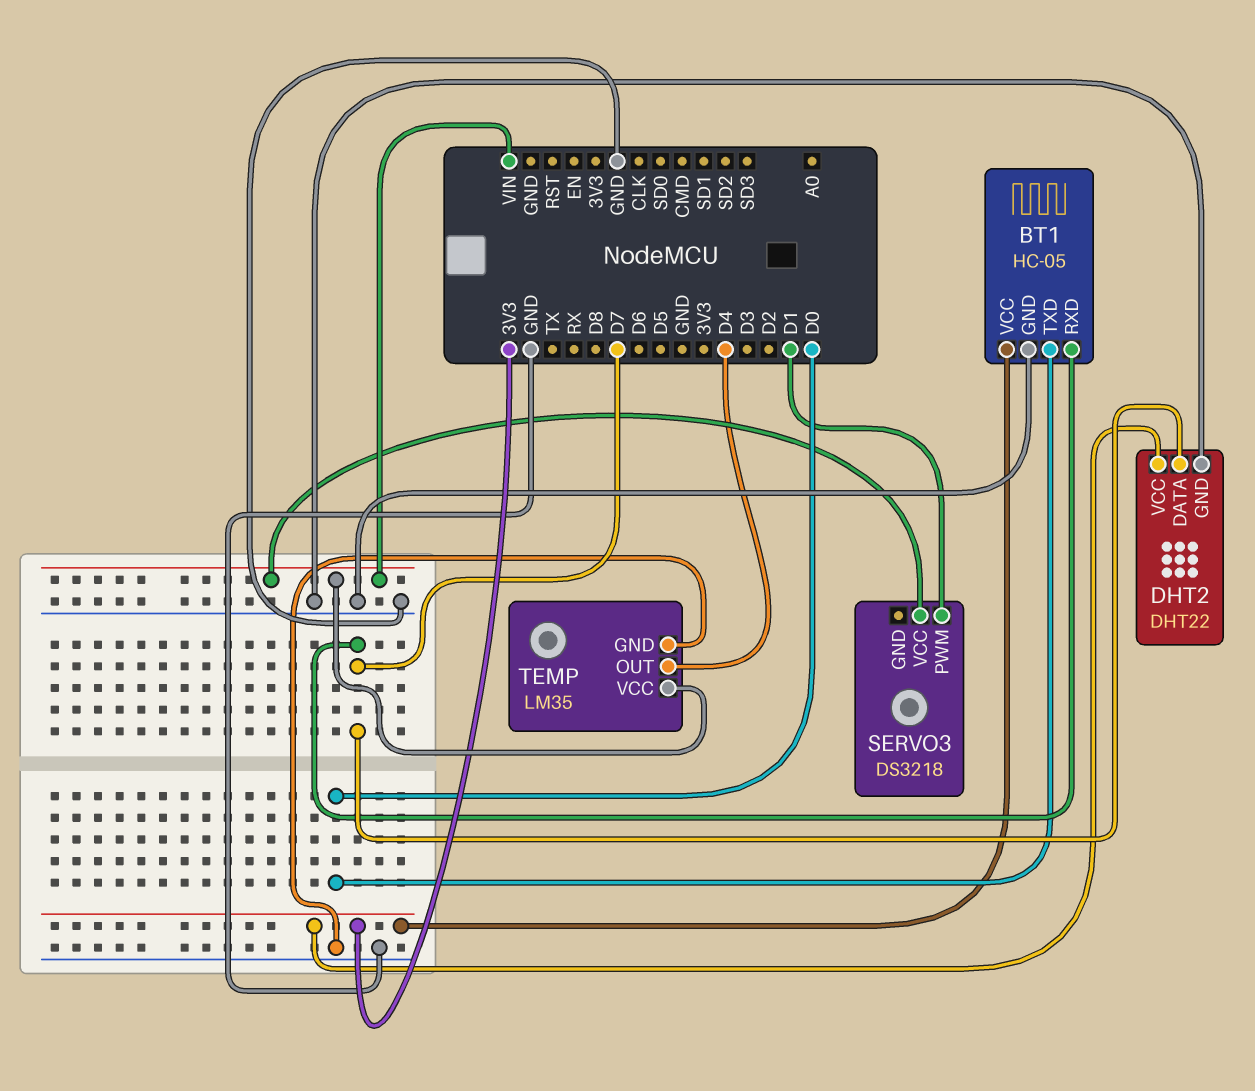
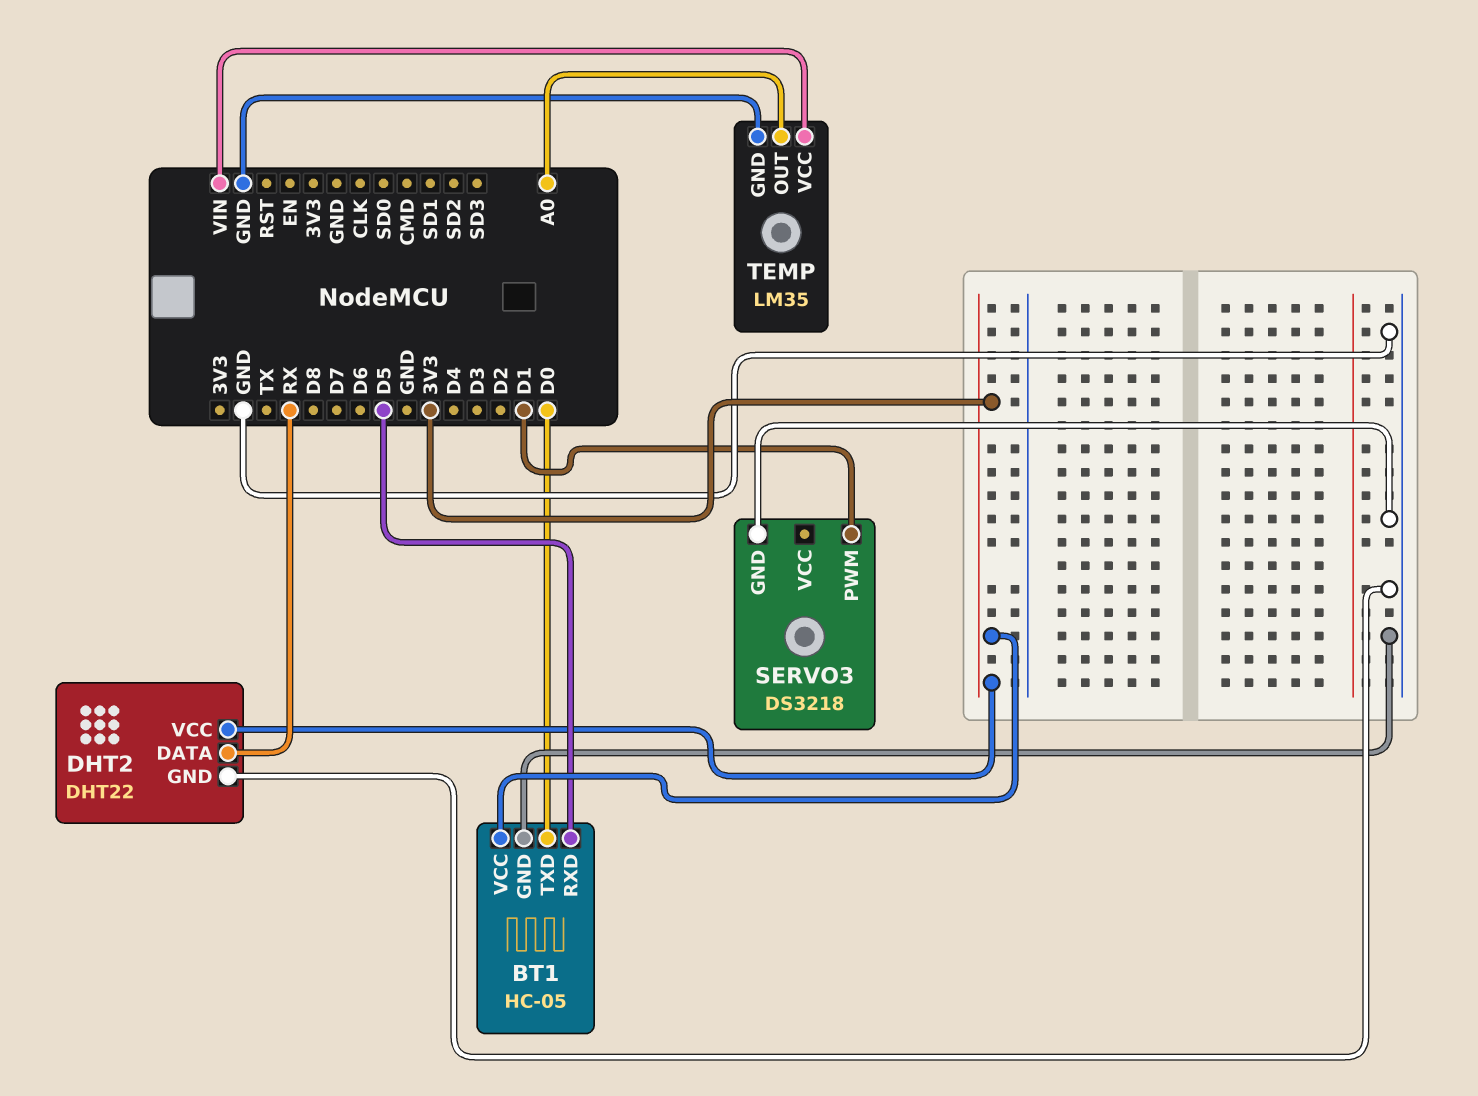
BT1 pin RXD: D7 -> D5
DHT2 pin DATA: D7 -> RX
SERVO3 pin GND: none -> GND
SERVO3 pin VCC: VIN -> none
TEMP pin OUT: D4 -> A0

